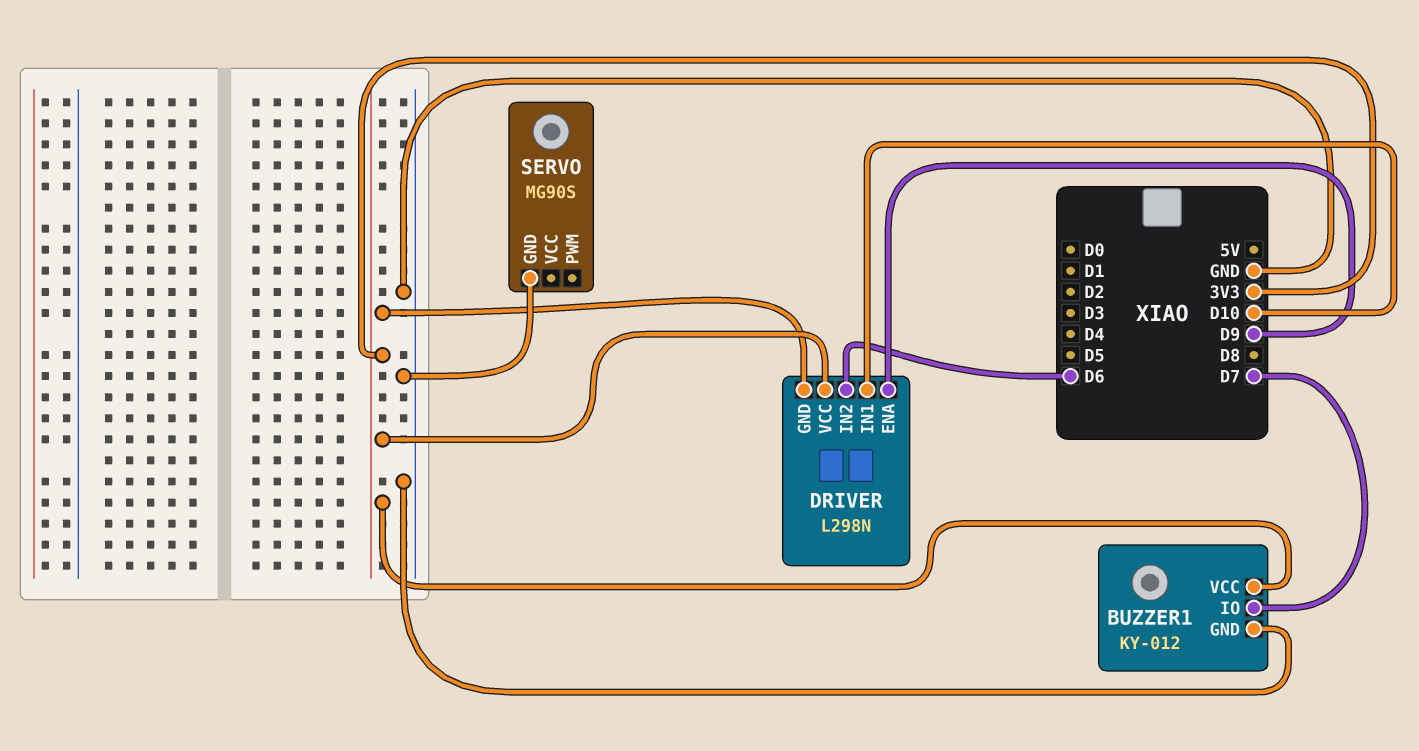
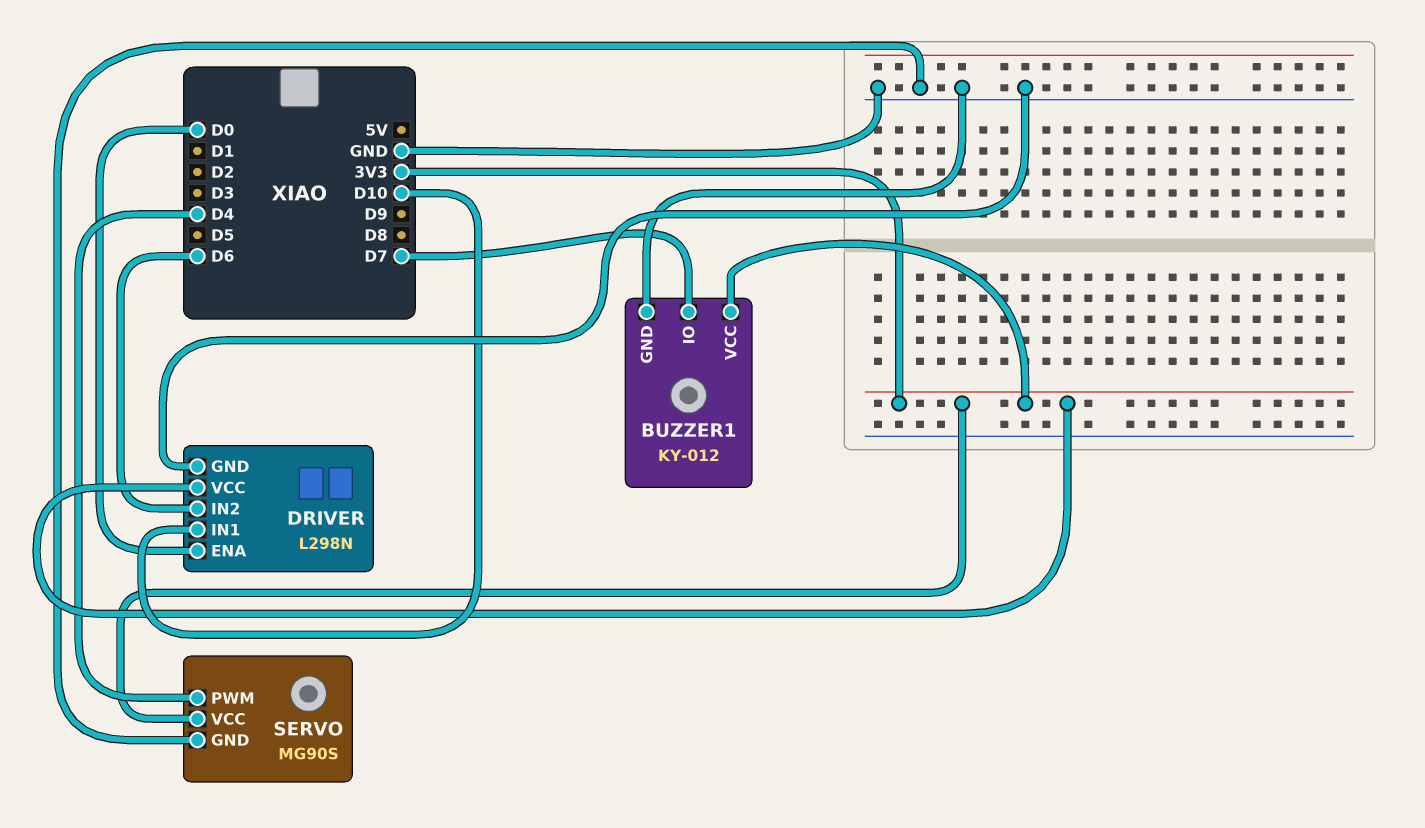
DRIVER pin ENA: D9 -> D0
DRIVER pin GND: 3V3 -> GND
SERVO pin PWM: none -> D4
SERVO pin VCC: none -> 3V3

